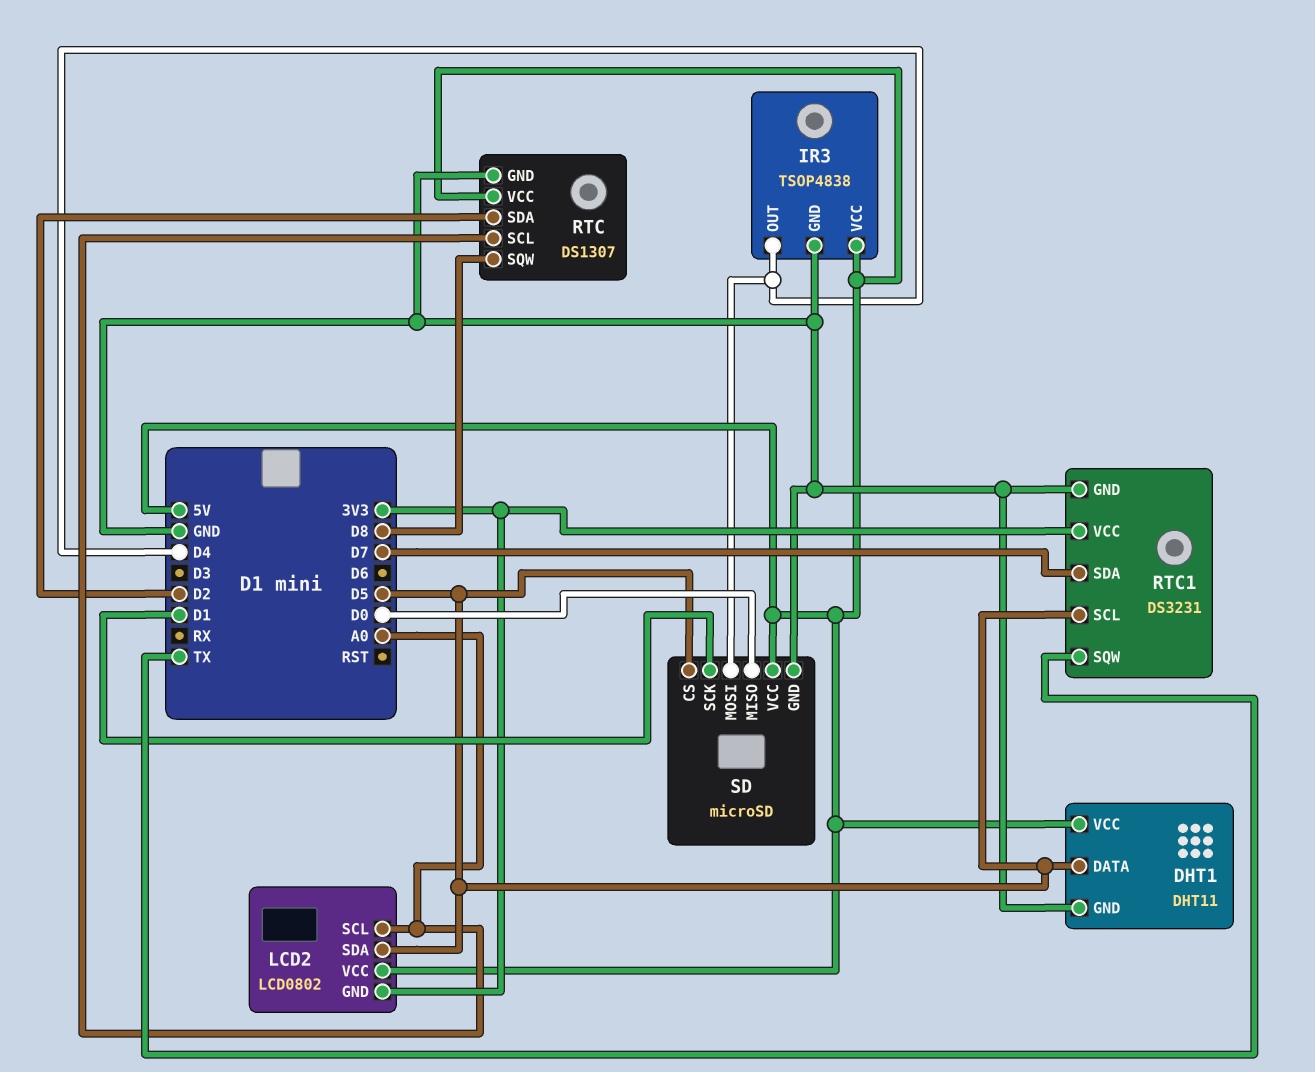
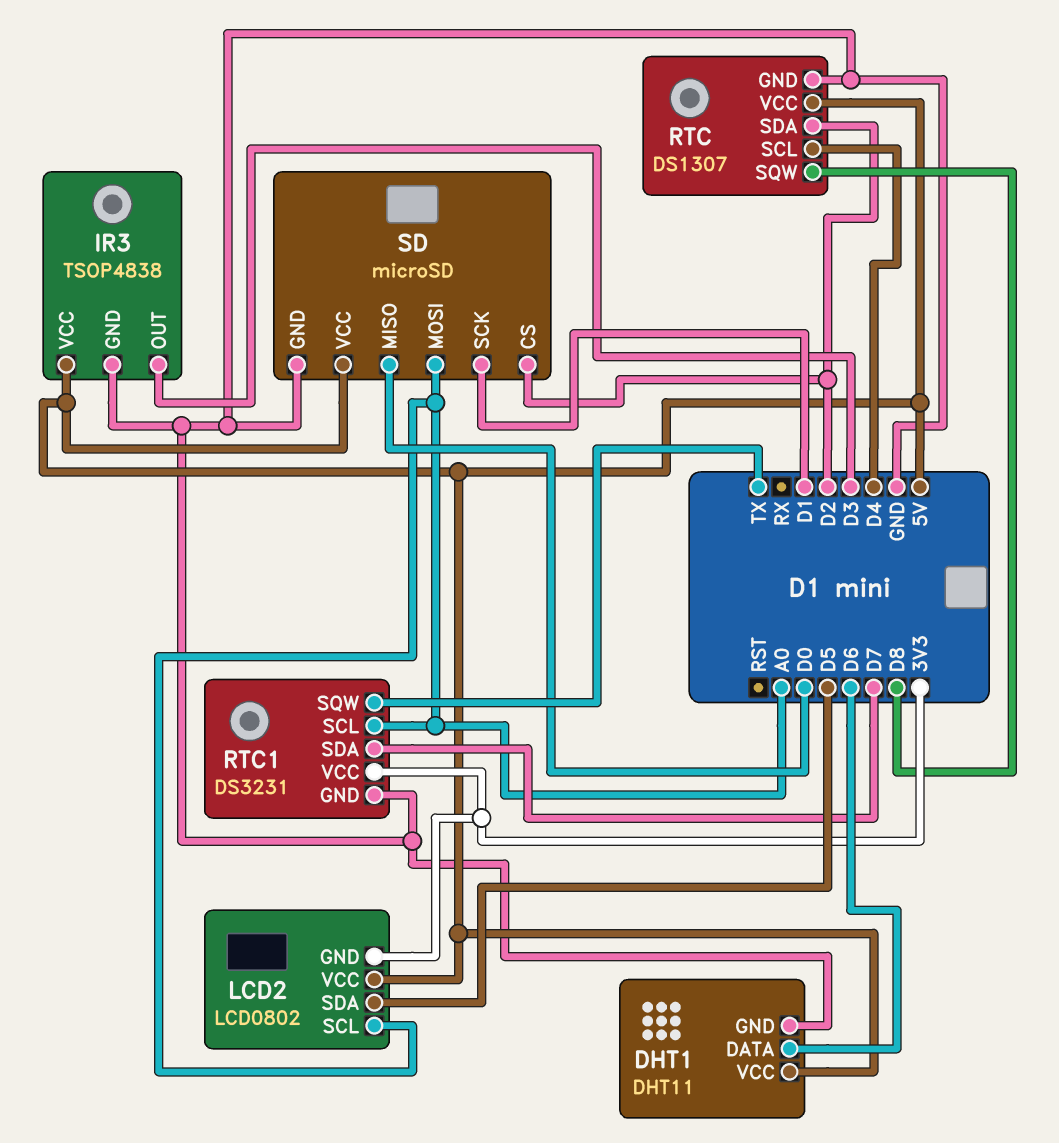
DHT1 pin DATA: D5 -> D6
IR3 pin OUT: D4 -> D3
RTC pin SCL: A0 -> D4
RTC1 pin SCL: D5 -> A0
SD pin CS: D5 -> D2
SD pin MOSI: D4 -> A0

